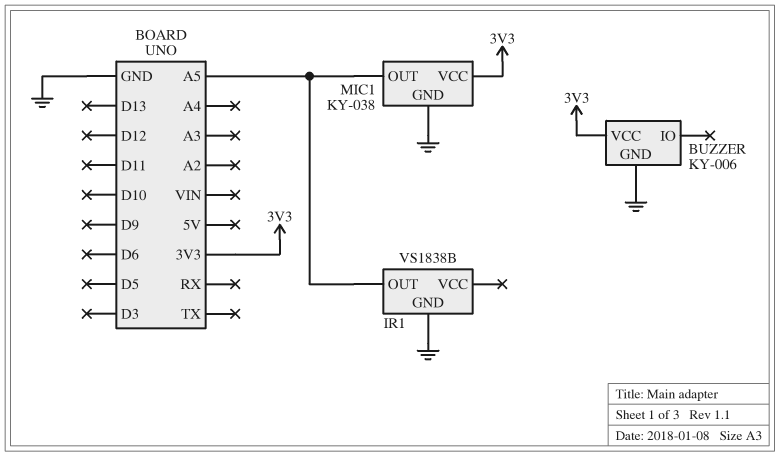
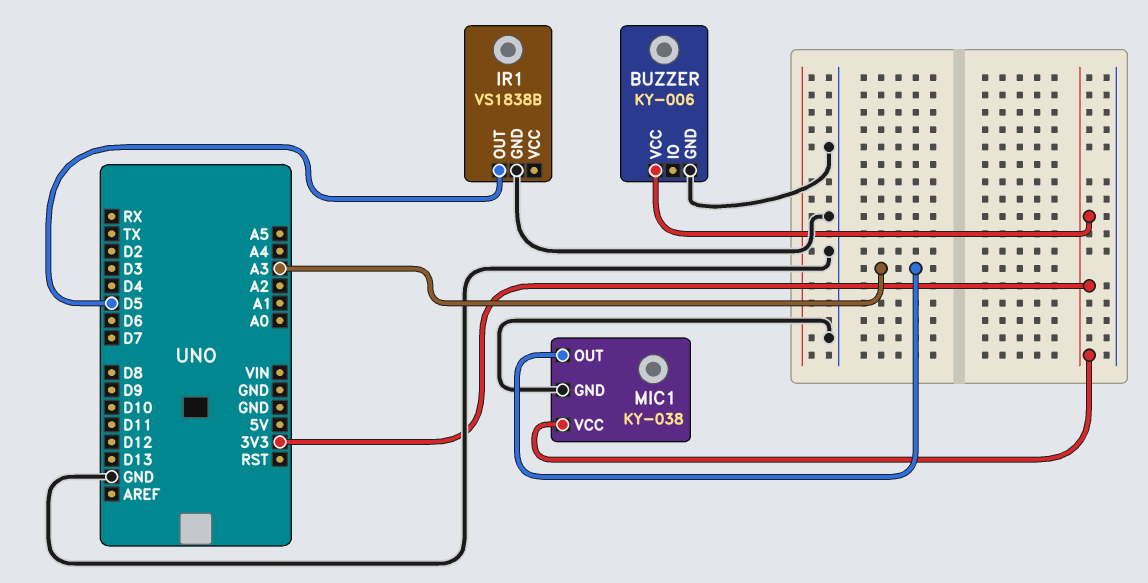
IR1 pin OUT: A5 -> D5
MIC1 pin OUT: A5 -> A3

